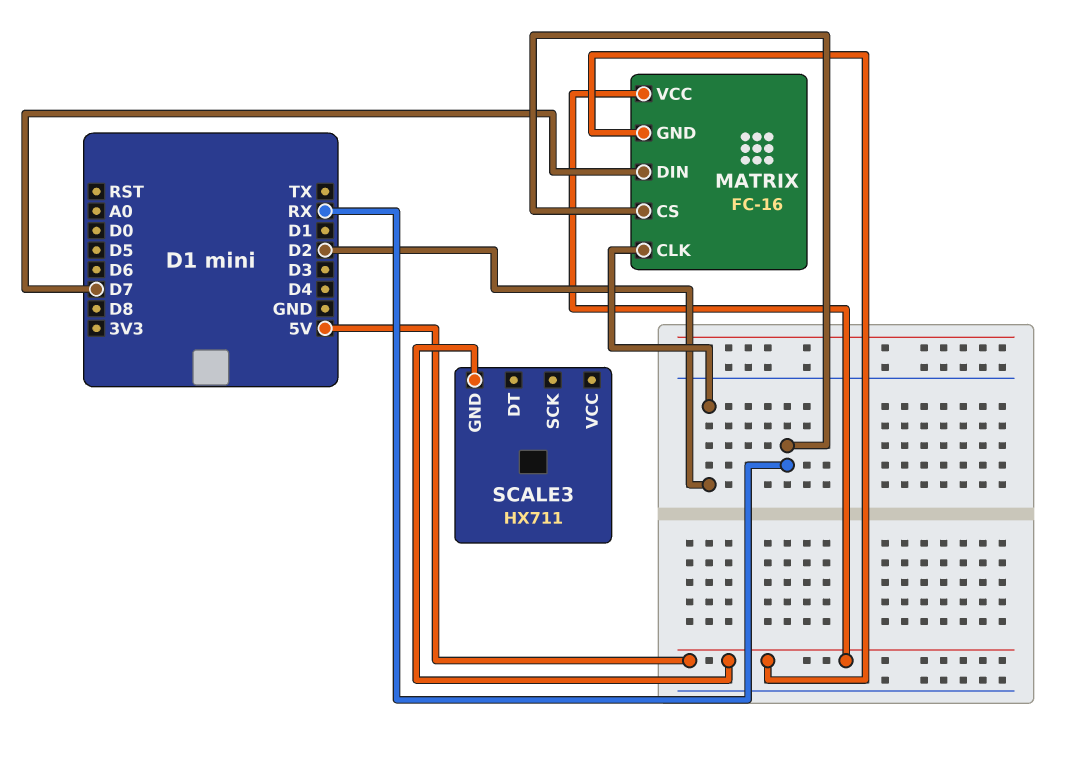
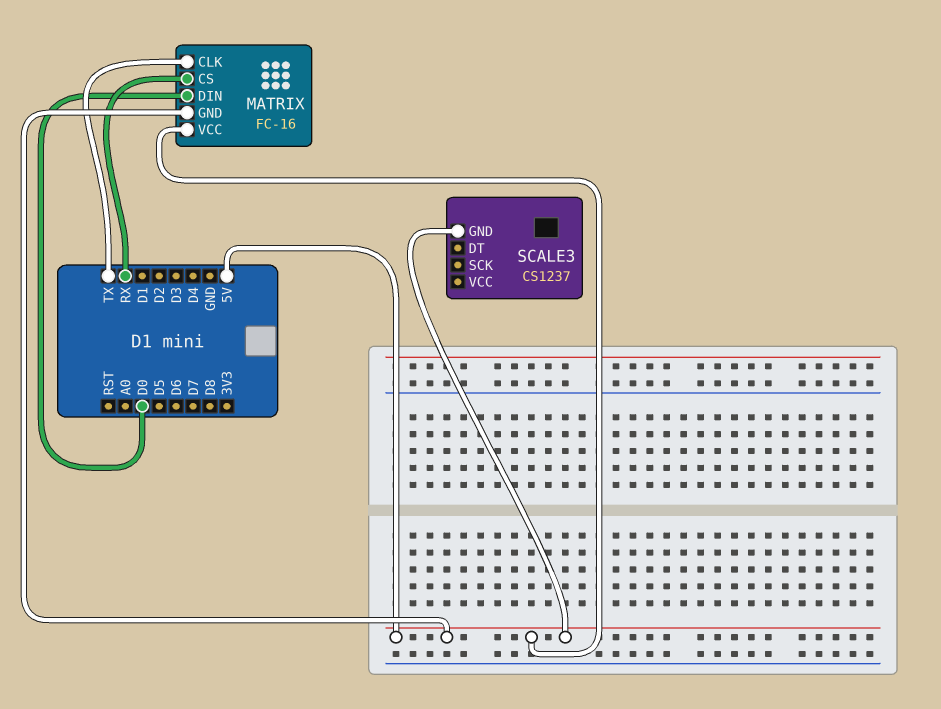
MATRIX pin CLK: D2 -> TX
MATRIX pin DIN: D7 -> D0
SCALE3: HX711 -> CS1237

